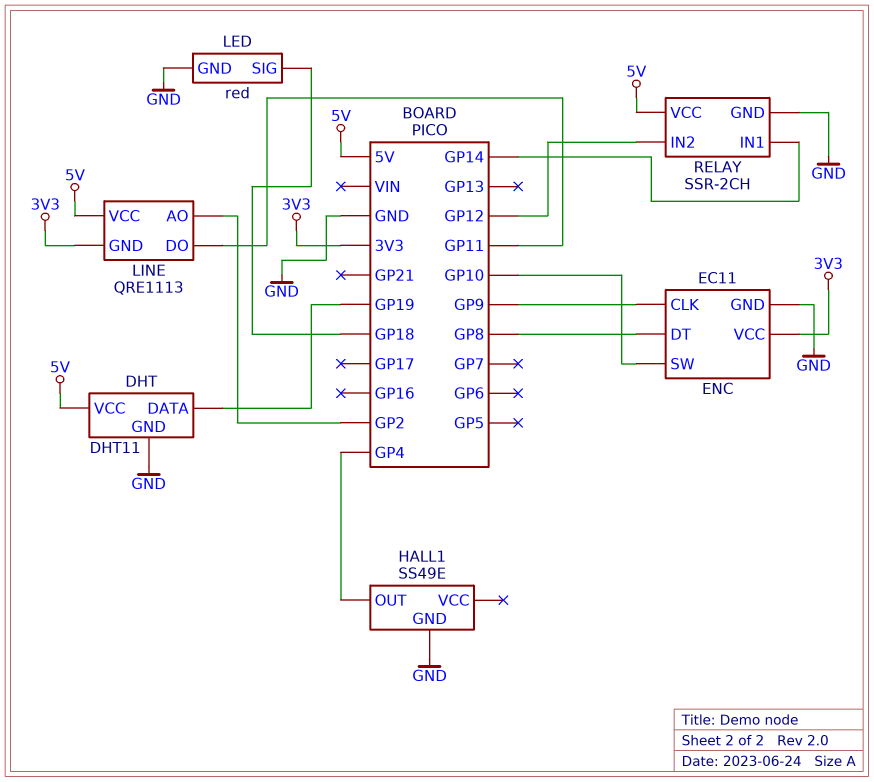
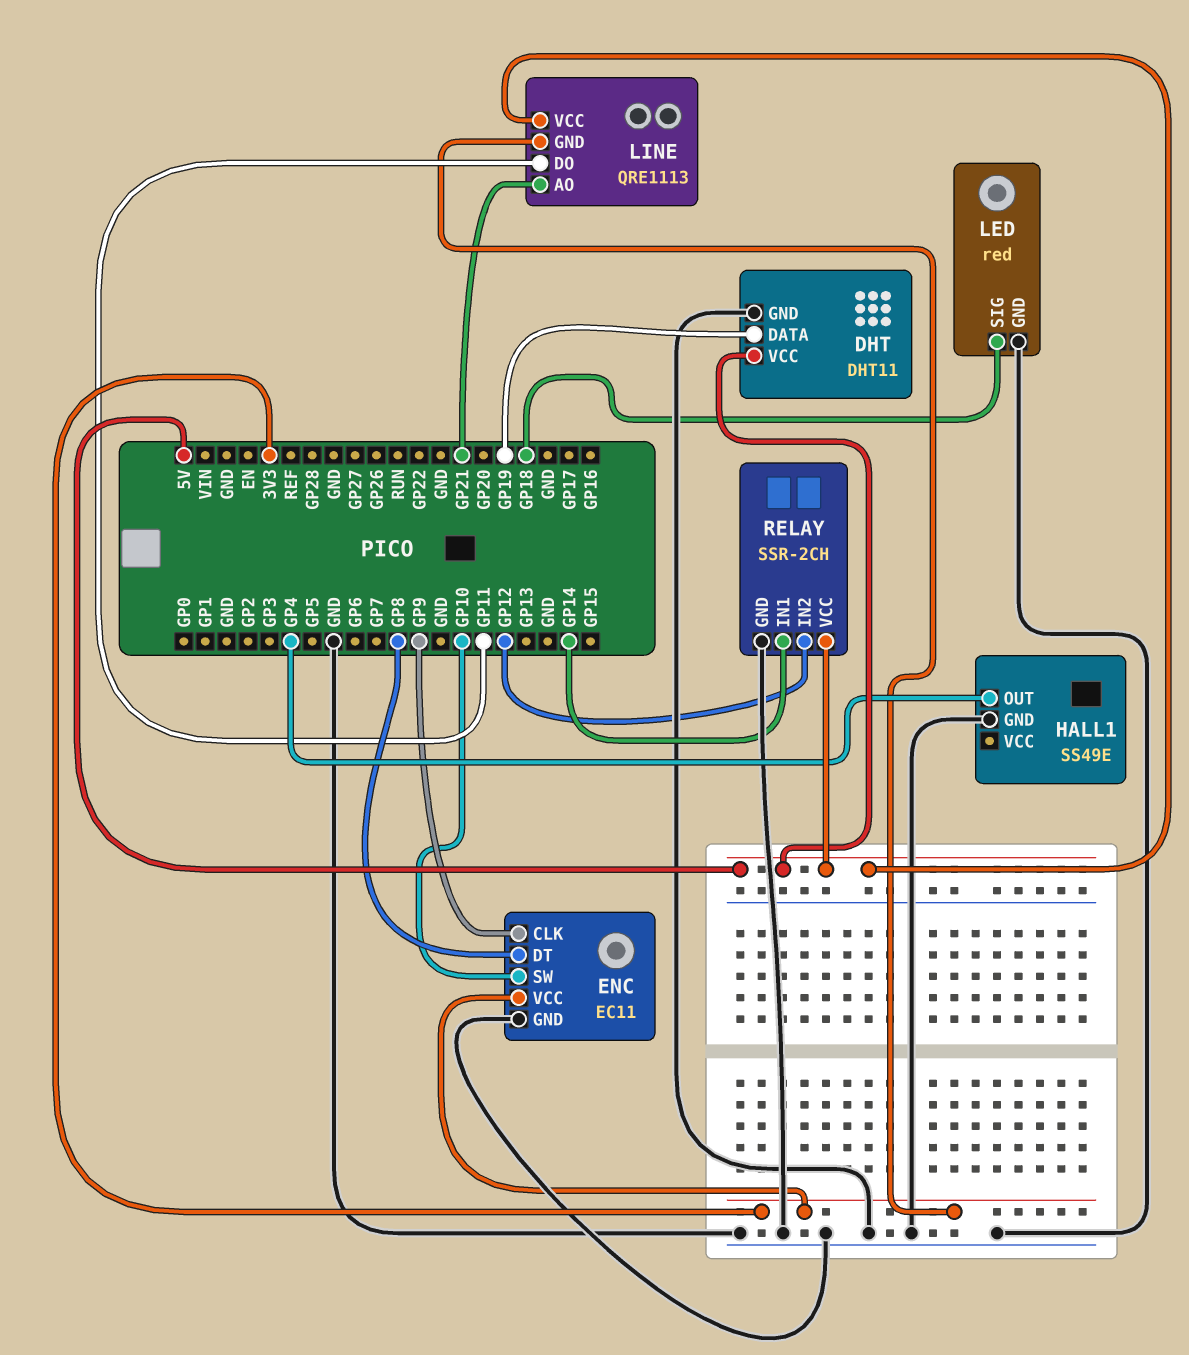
LINE pin AO: GP2 -> GP21

